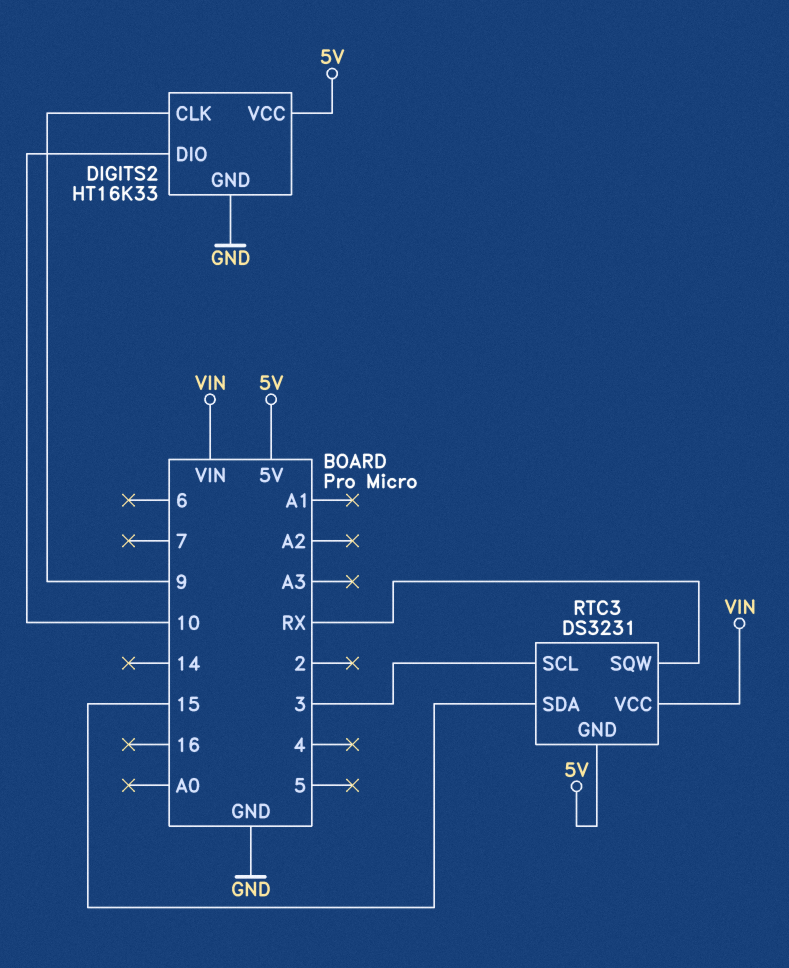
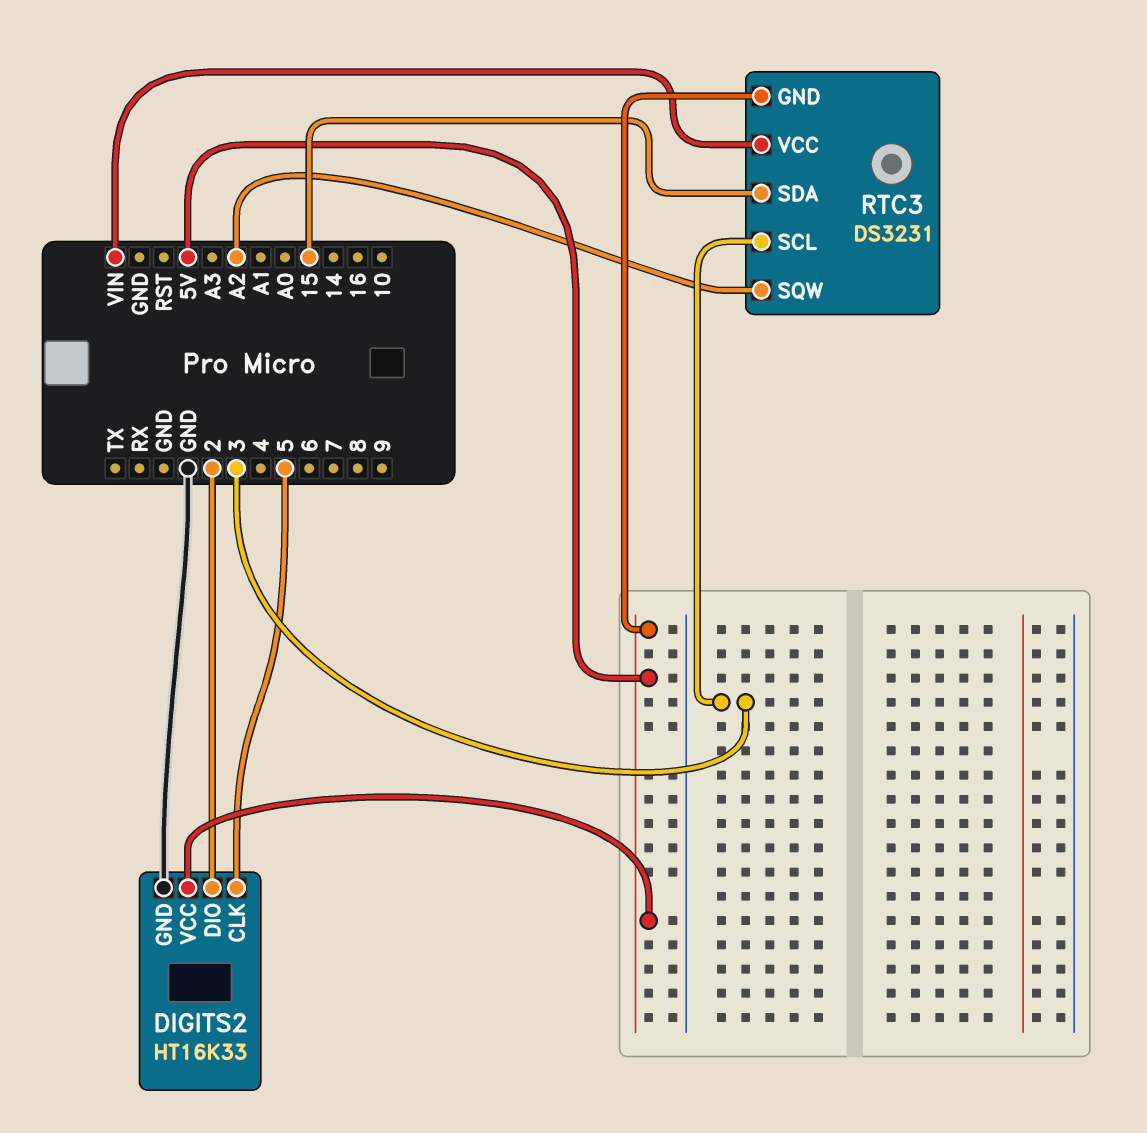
DIGITS2 pin CLK: 9 -> 5
DIGITS2 pin DIO: 10 -> 2
RTC3 pin SQW: RX -> A2

